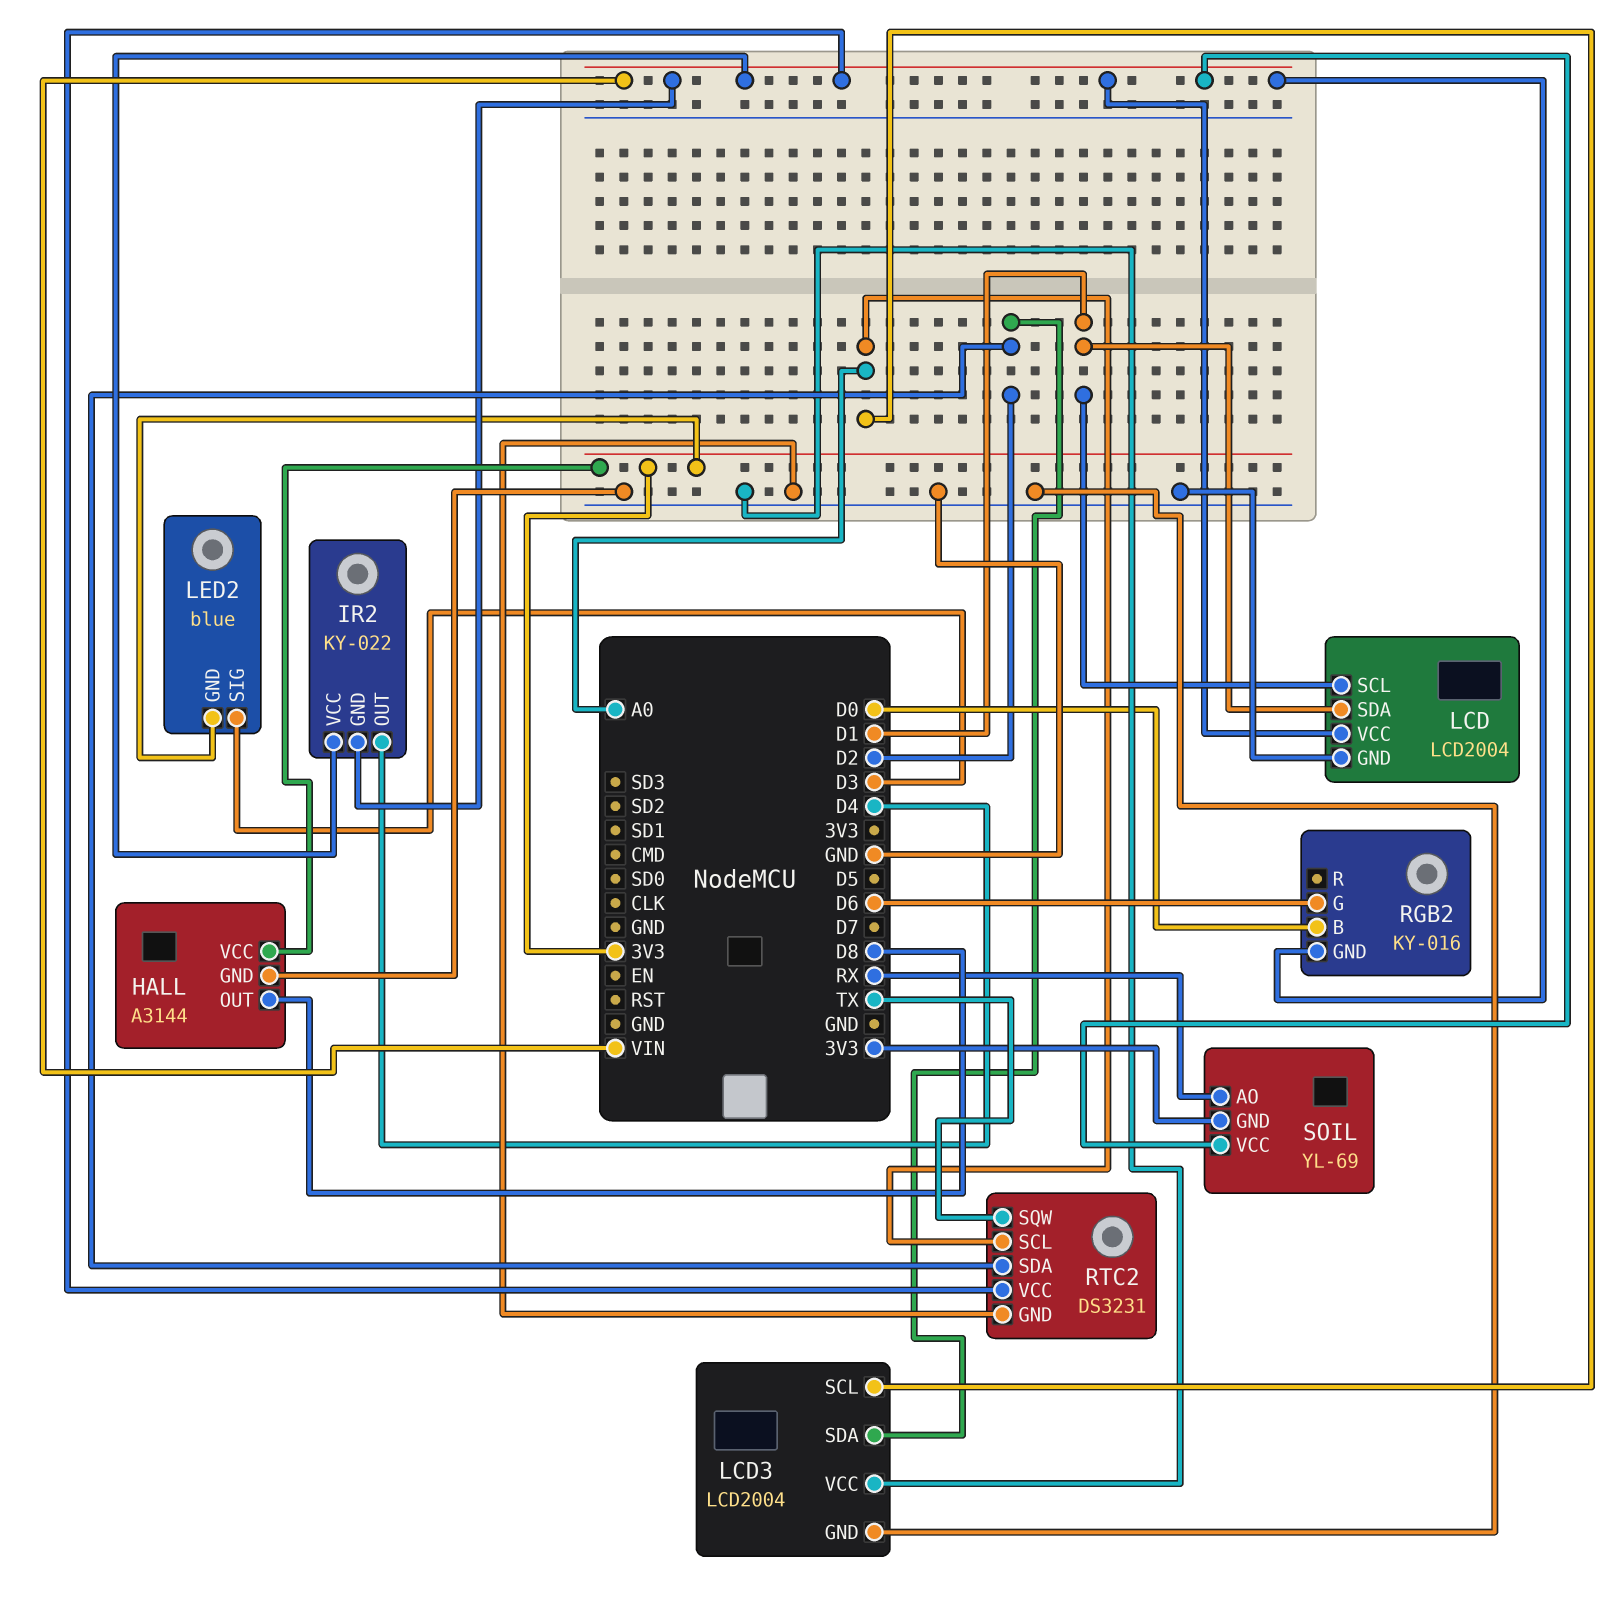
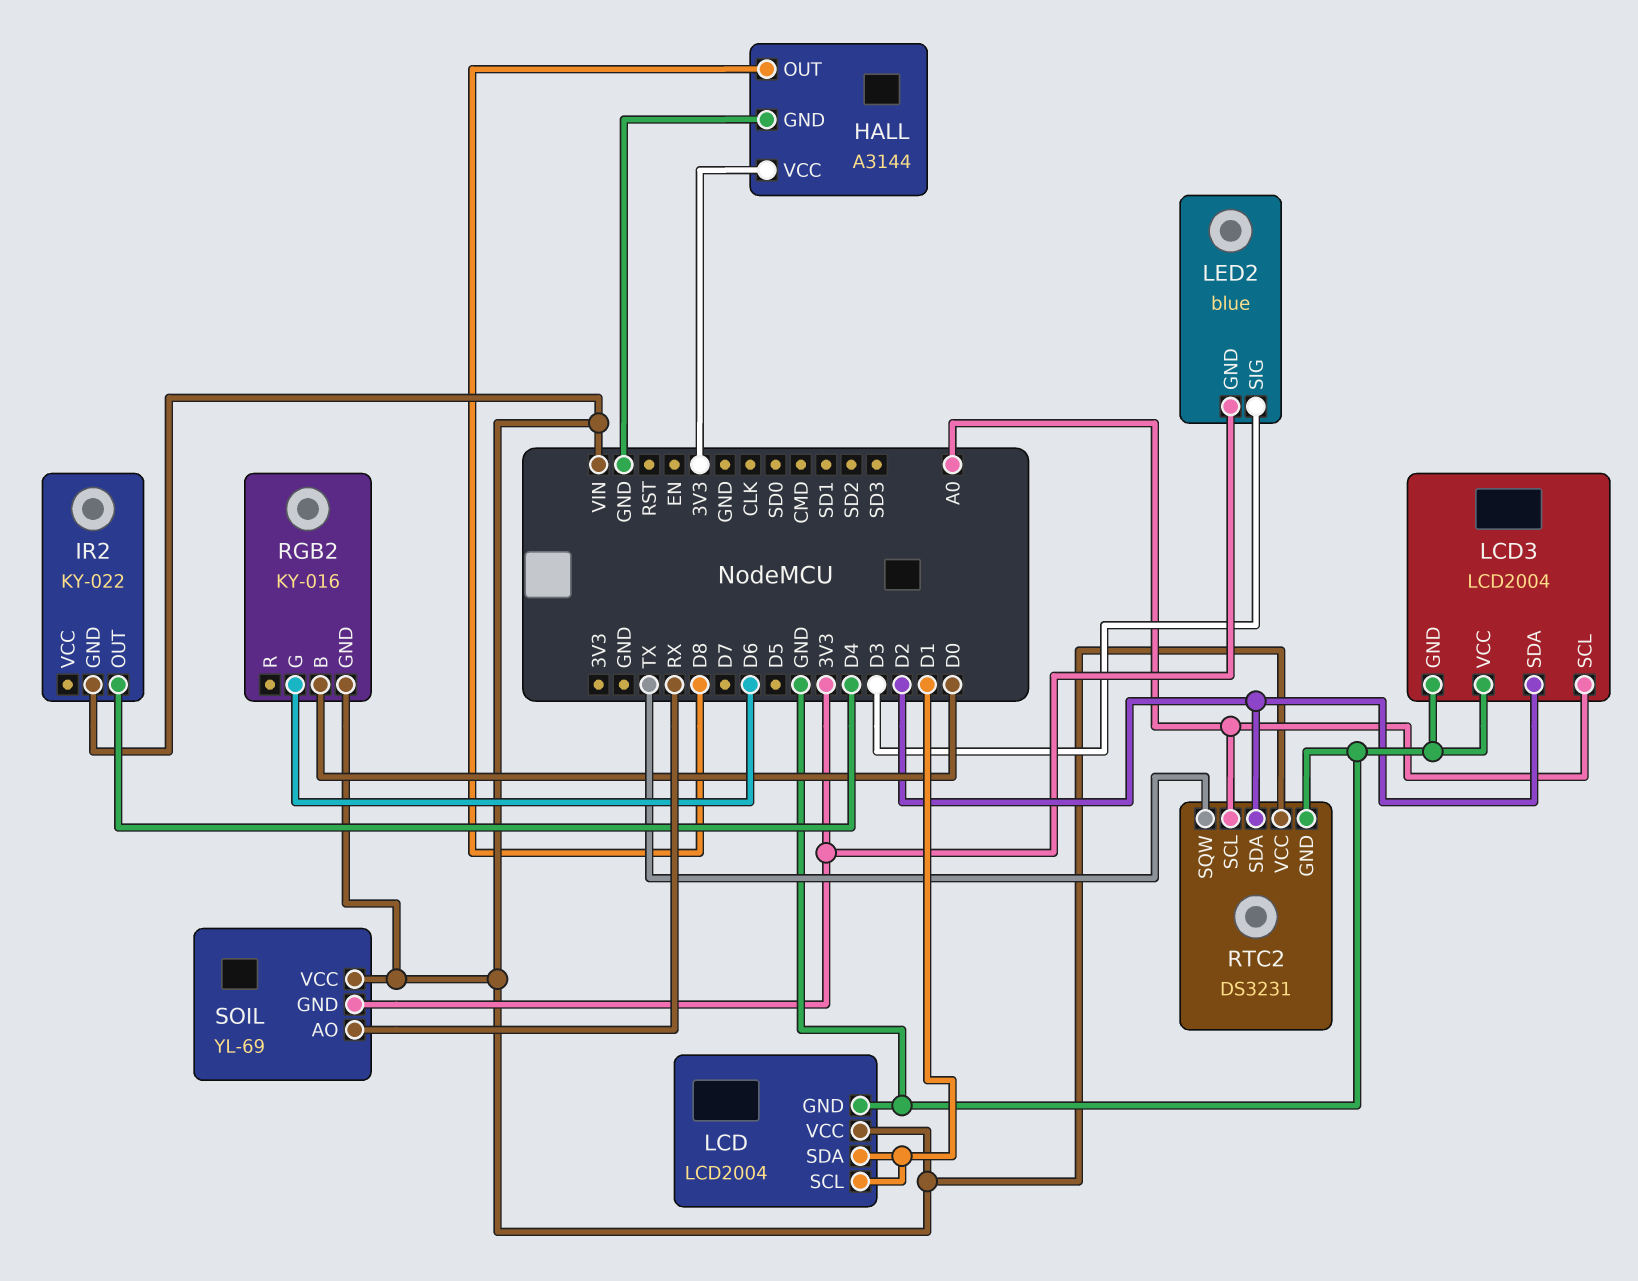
IR2 pin VCC: VIN -> none

